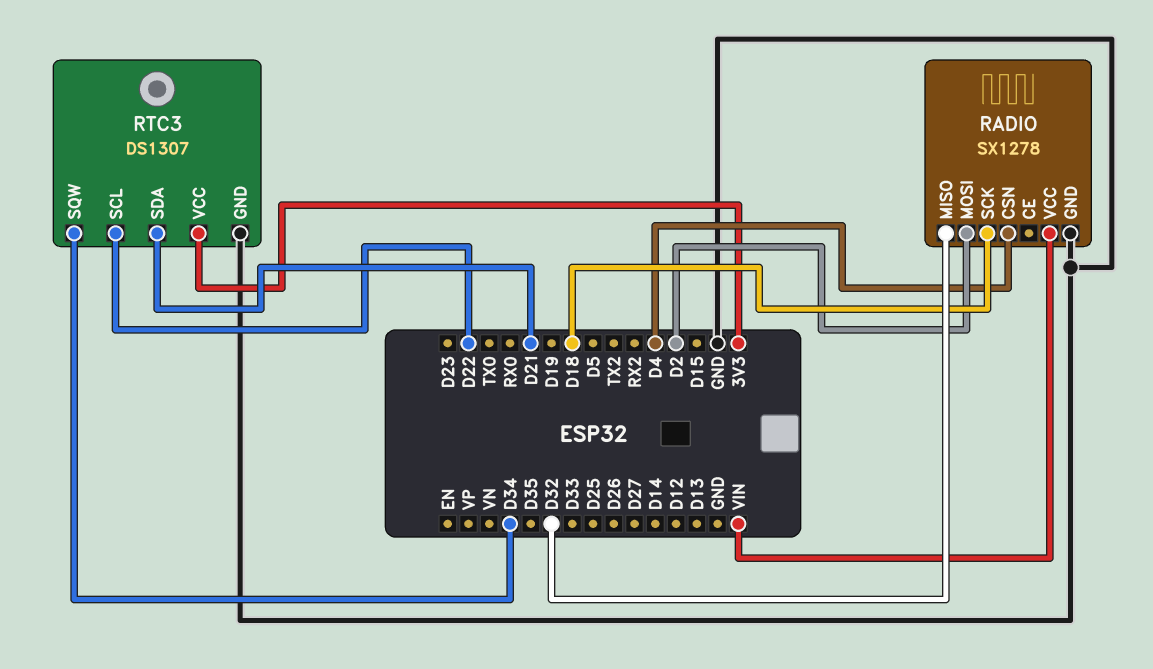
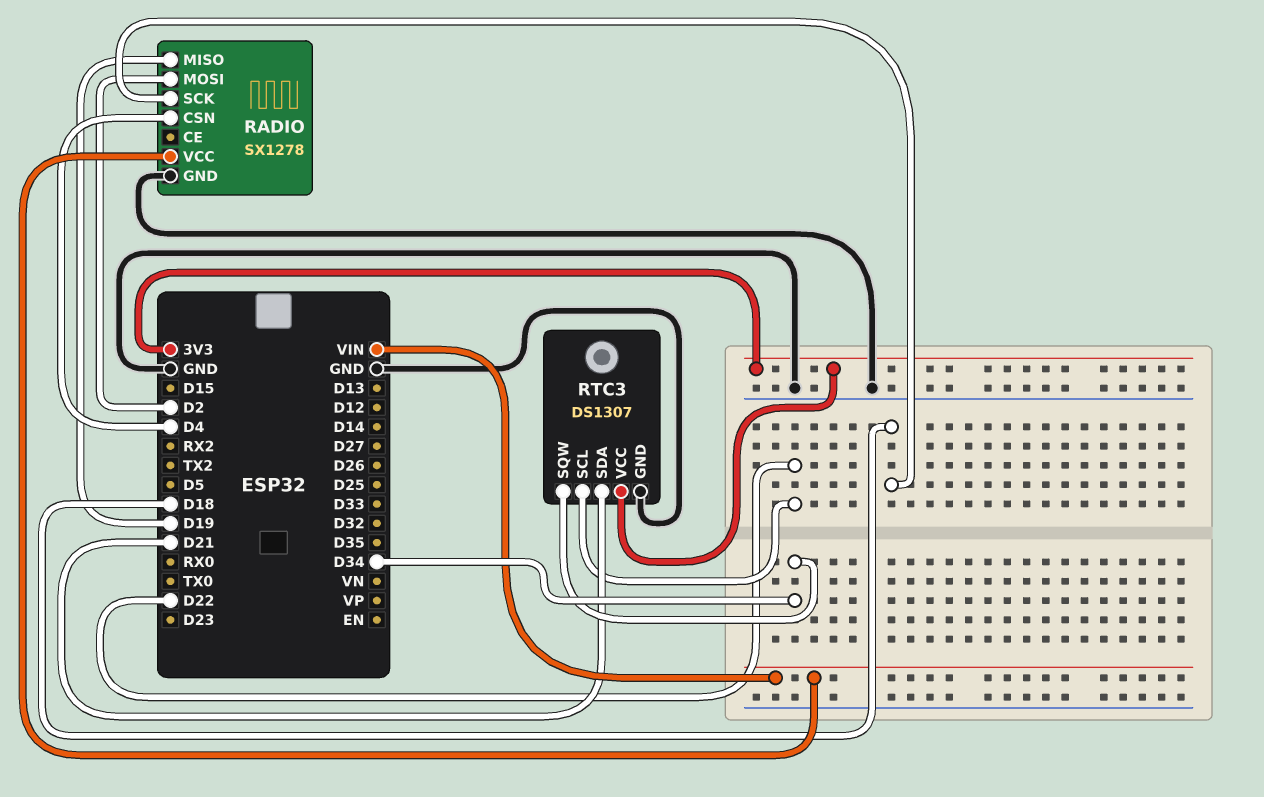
RADIO pin MISO: D32 -> D19

